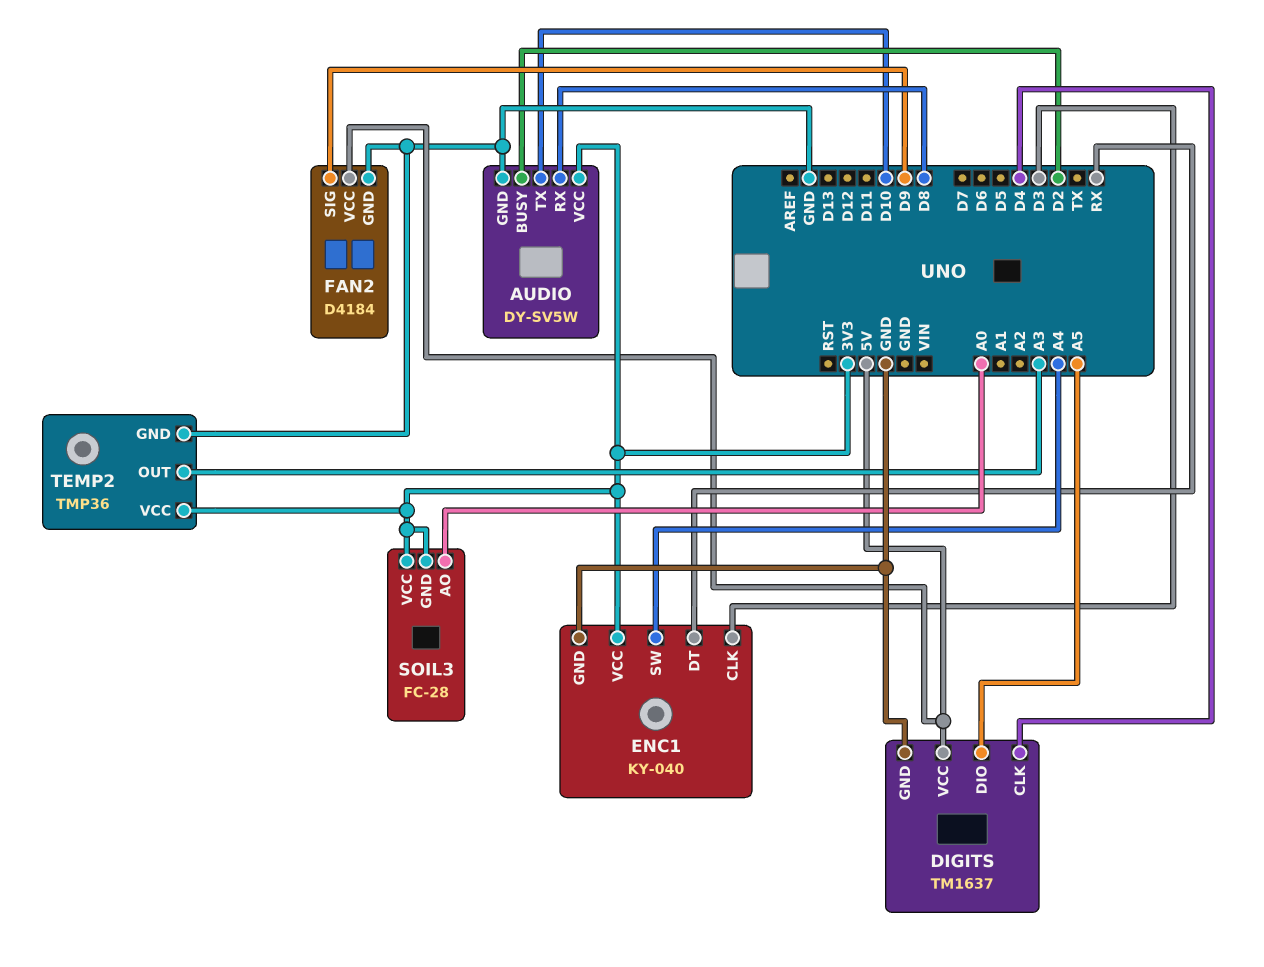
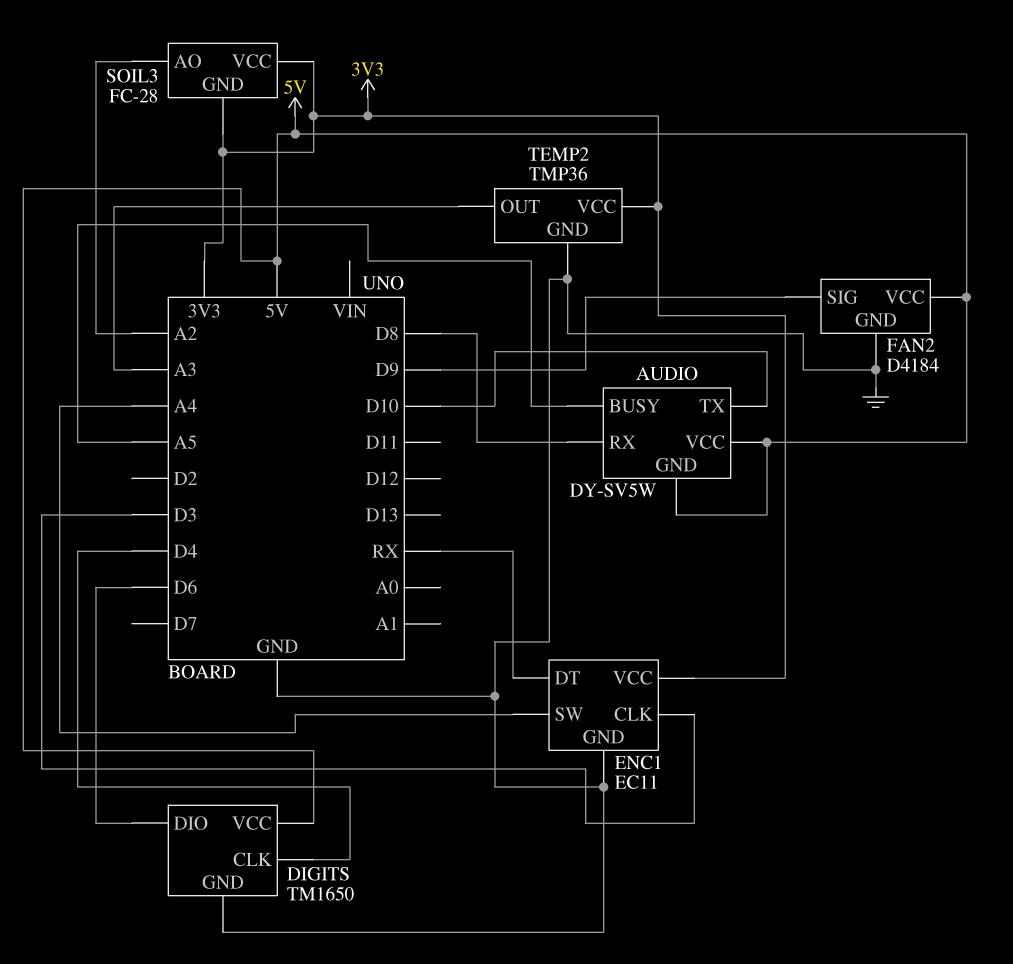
AUDIO pin BUSY: D2 -> A5
AUDIO pin GND: GND -> 5V
AUDIO pin VCC: 3V3 -> 5V
DIGITS: TM1637 -> TM1650
DIGITS pin DIO: A5 -> D6
ENC1: KY-040 -> EC11
SOIL3 pin AO: A0 -> A2

